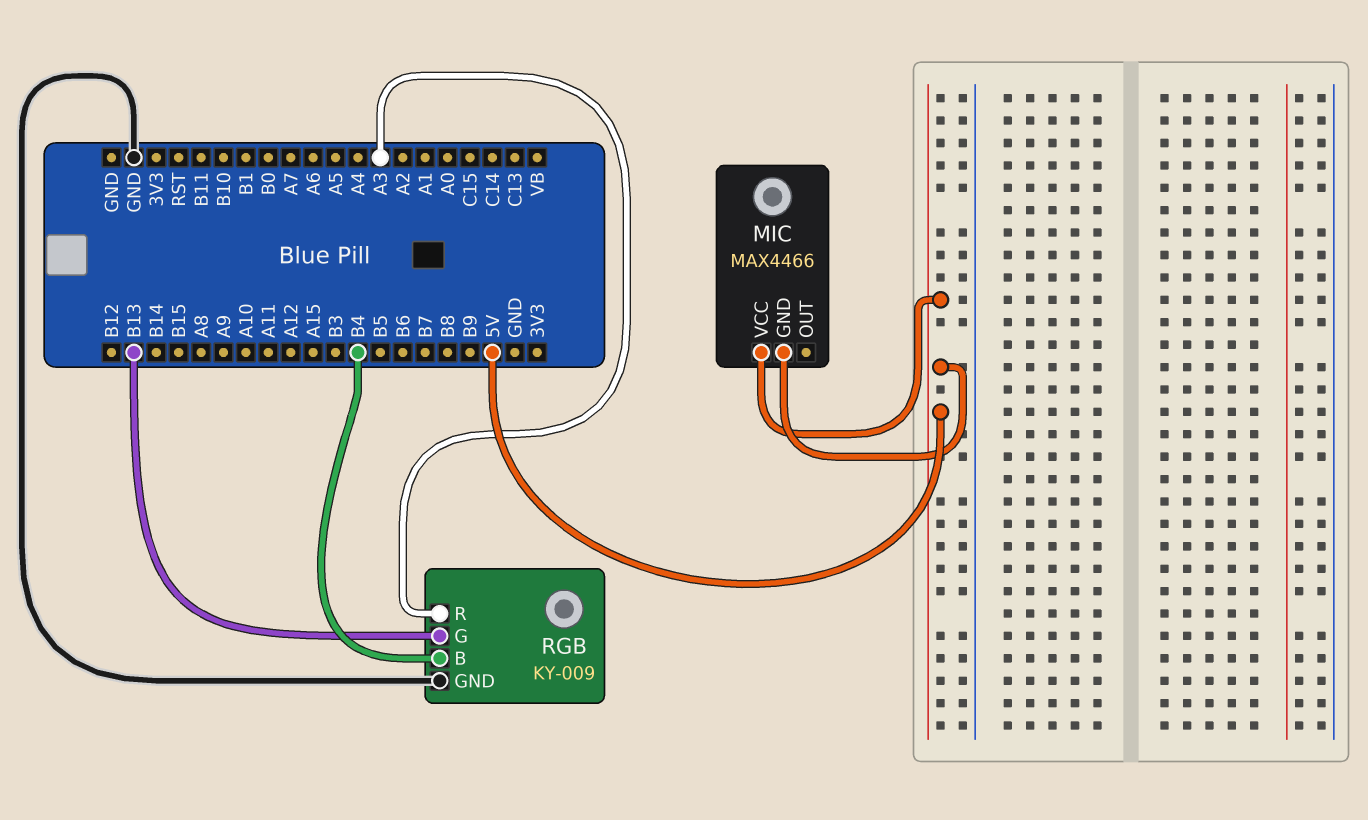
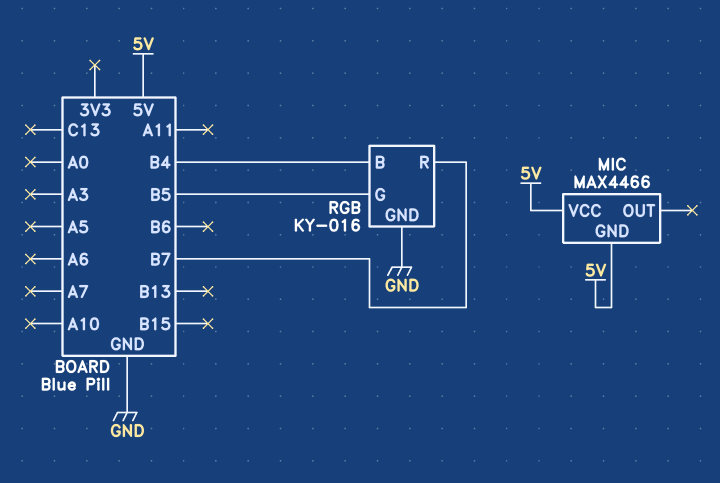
RGB: KY-009 -> KY-016
RGB pin G: B13 -> B5
RGB pin R: A3 -> B7

